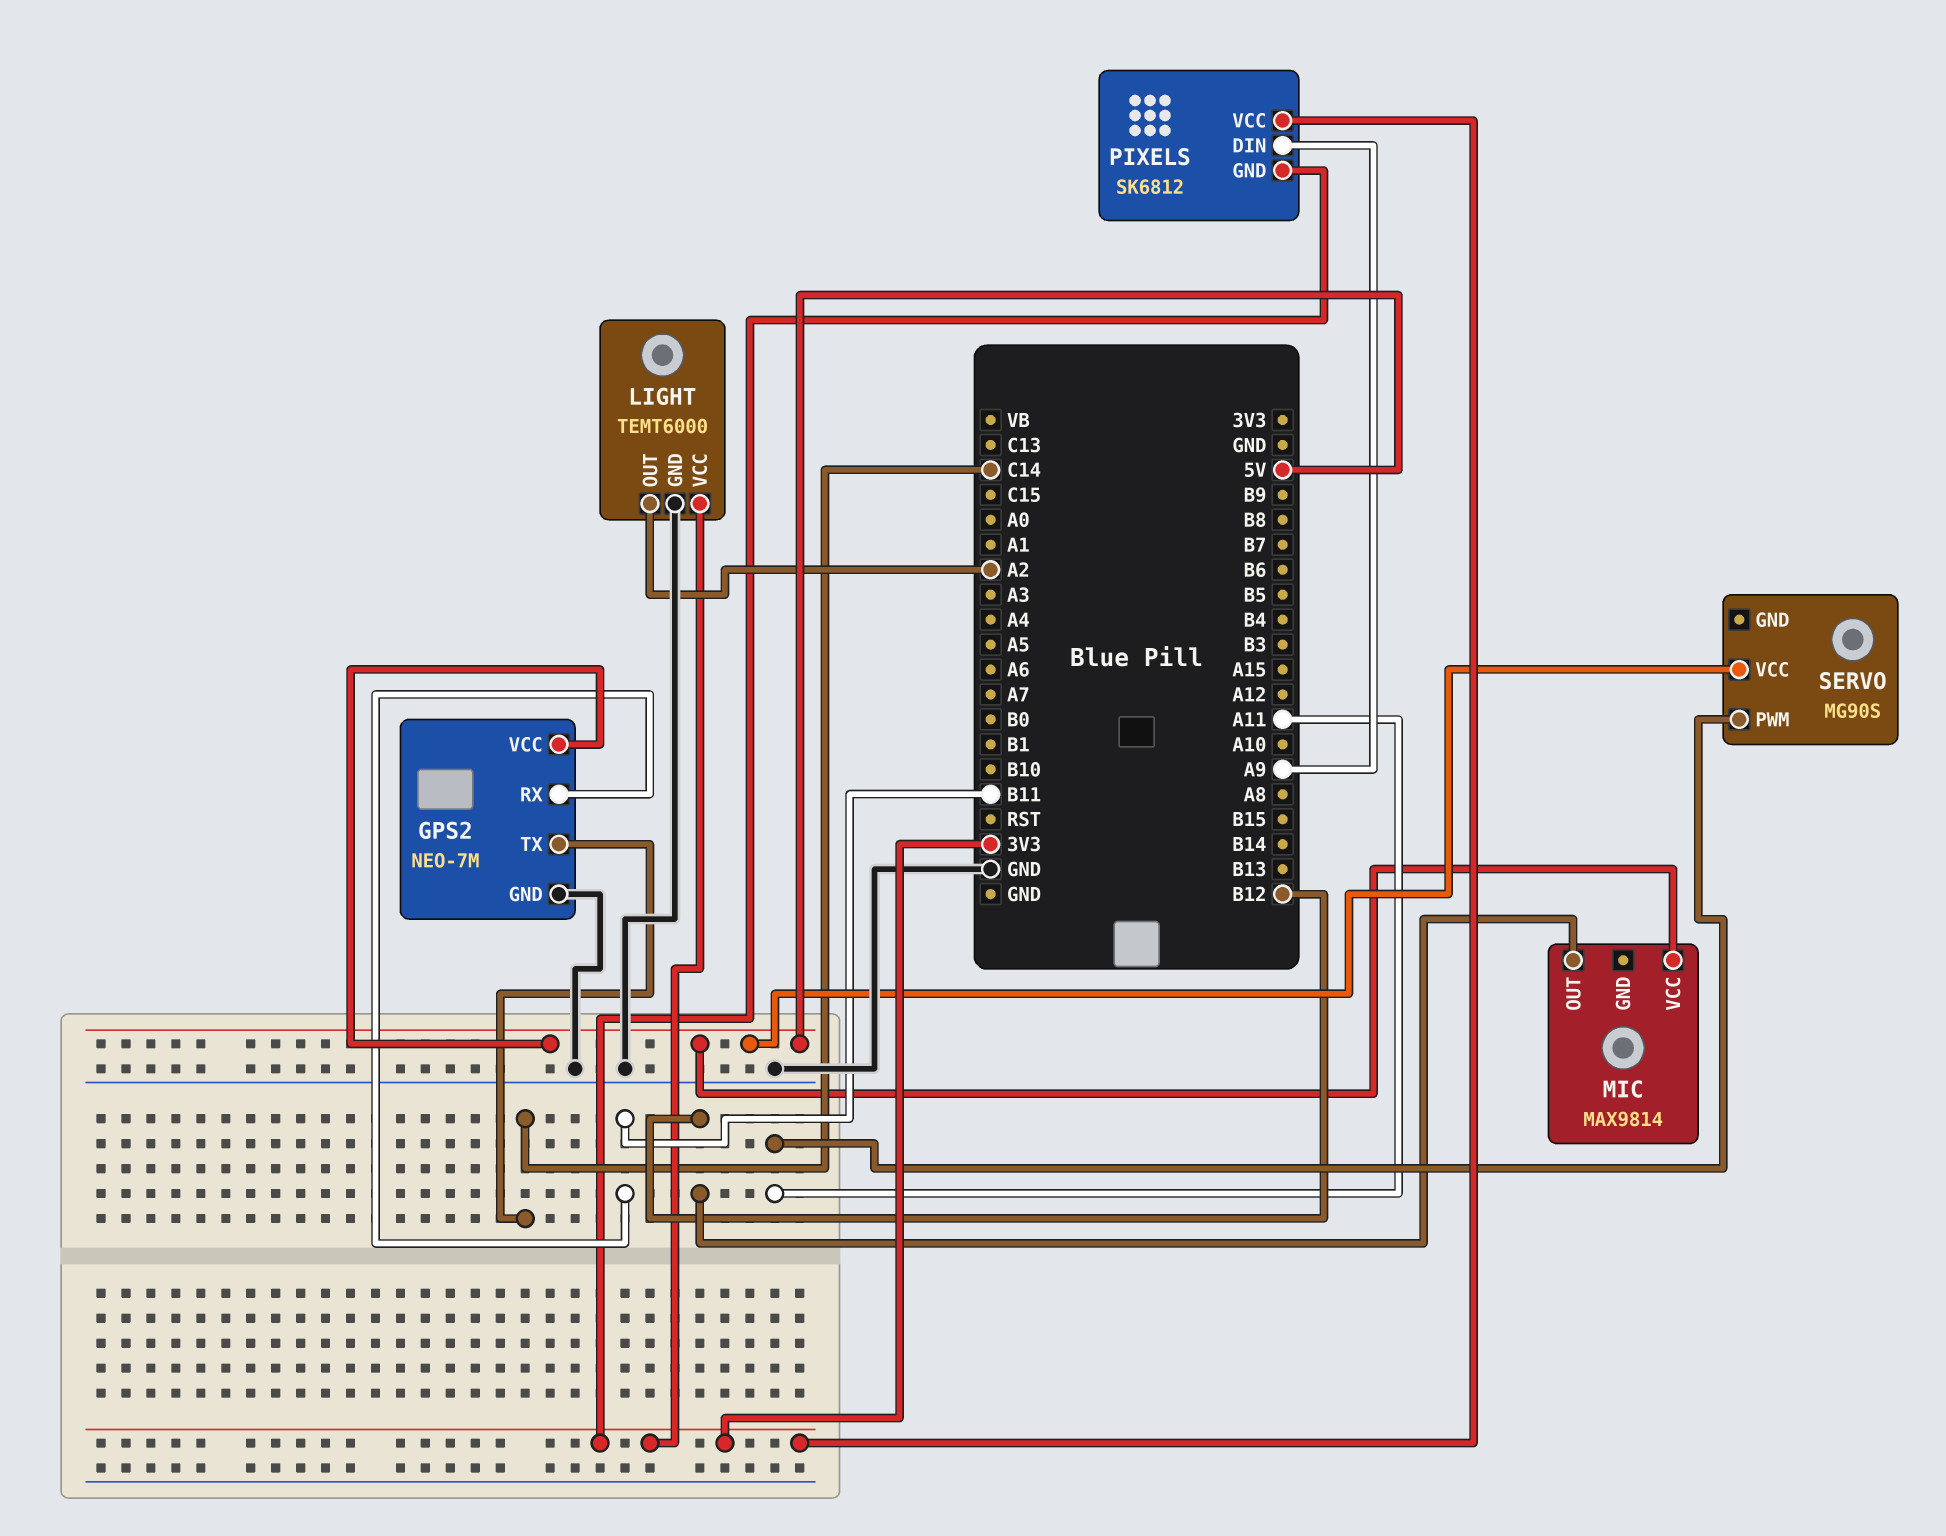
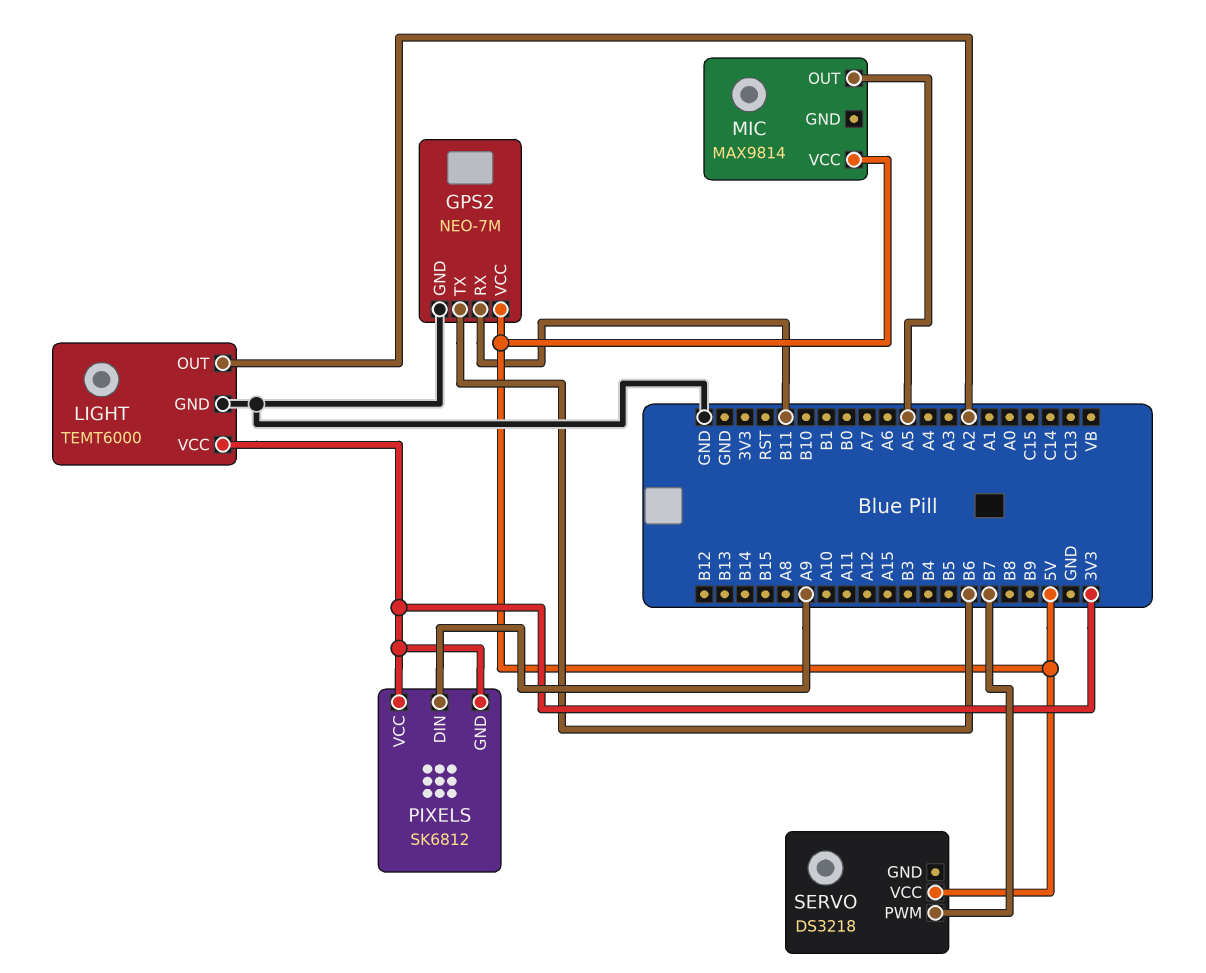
GPS2 pin TX: C14 -> B6
MIC pin OUT: B12 -> A5
SERVO: MG90S -> DS3218
SERVO pin PWM: A11 -> B7

